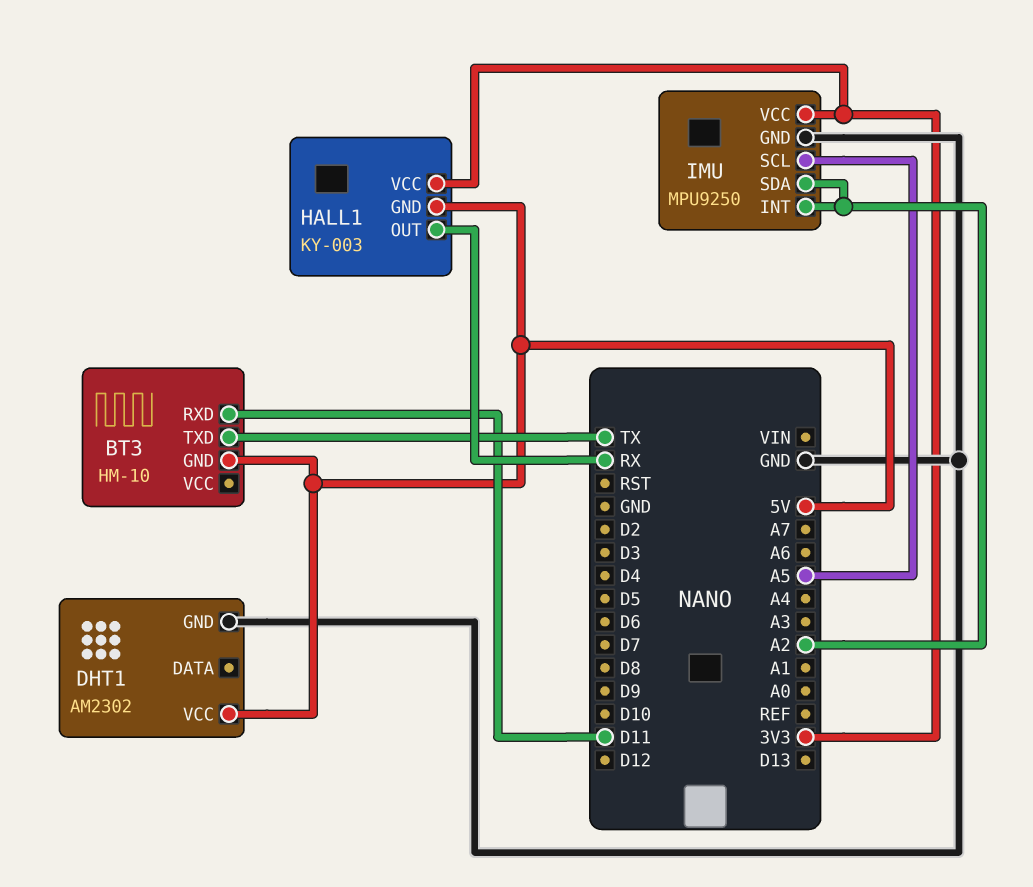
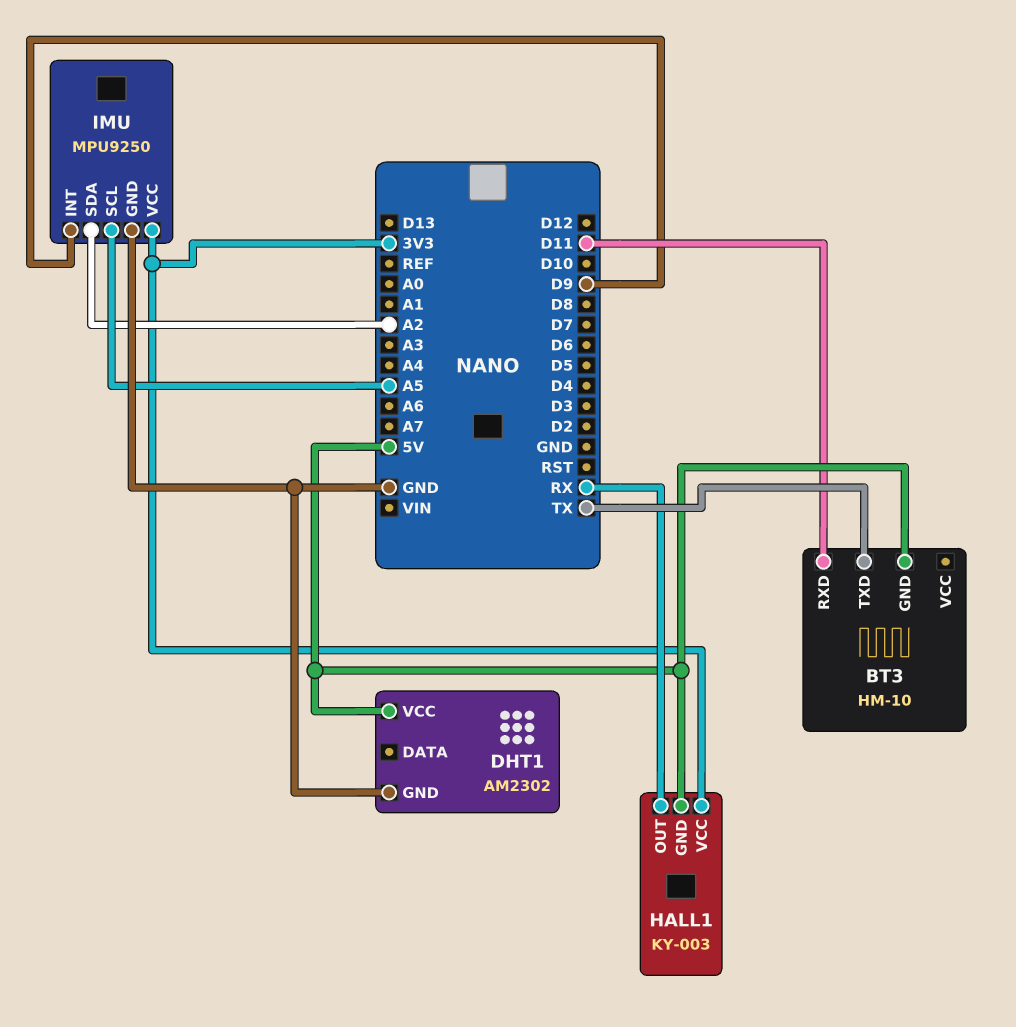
IMU pin INT: A2 -> D9

